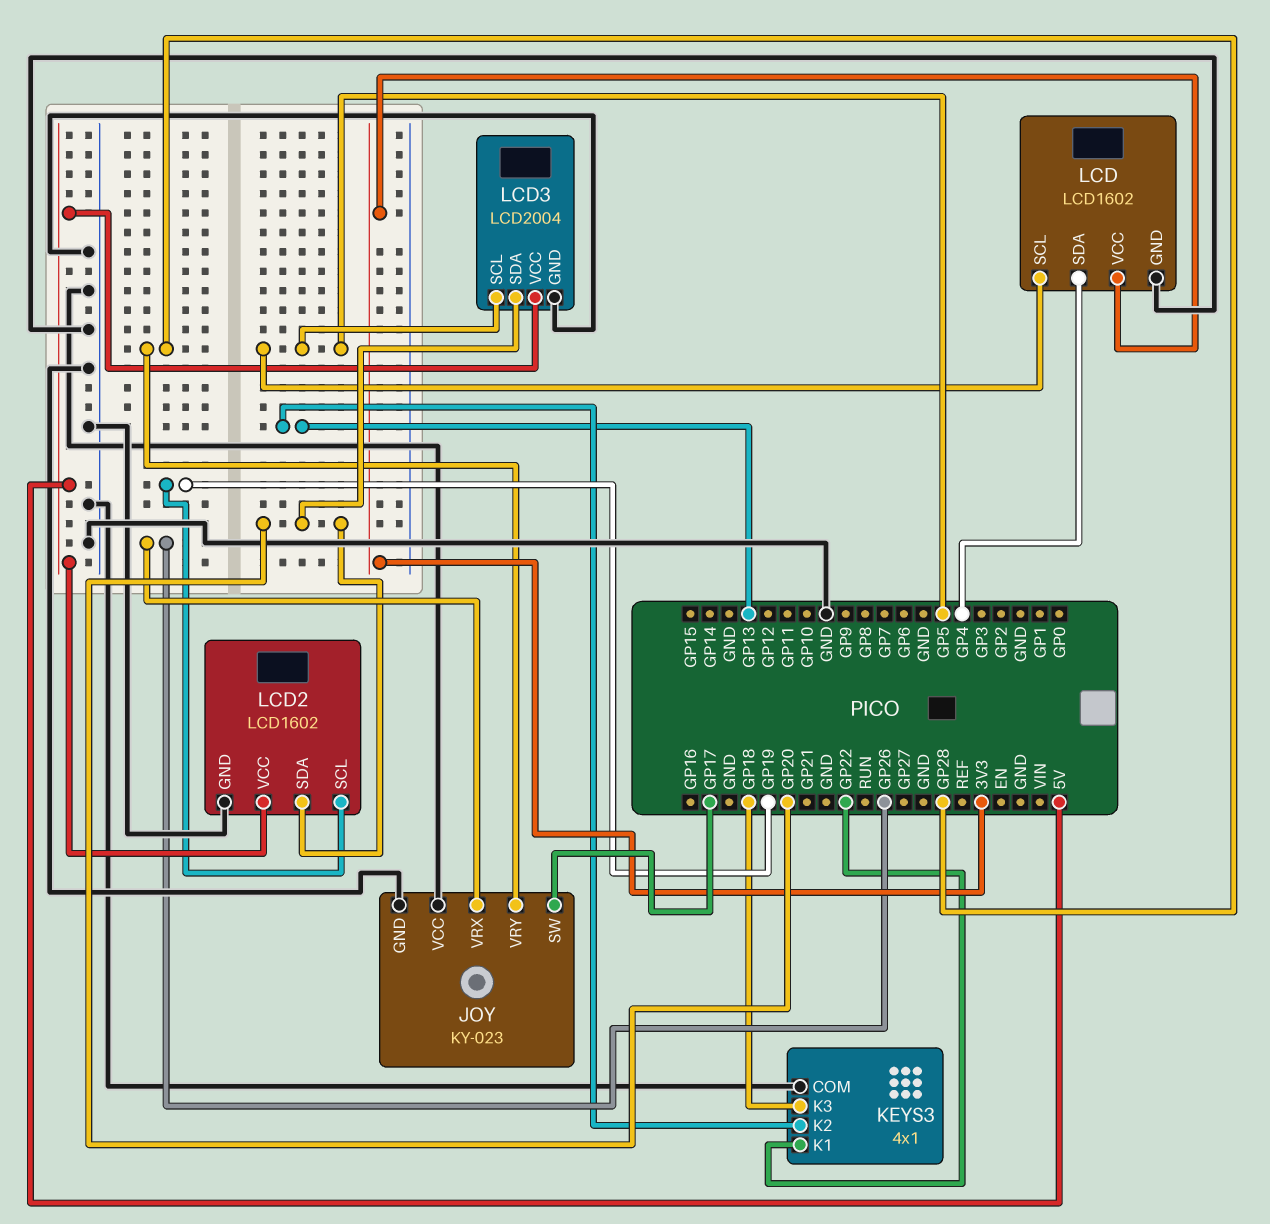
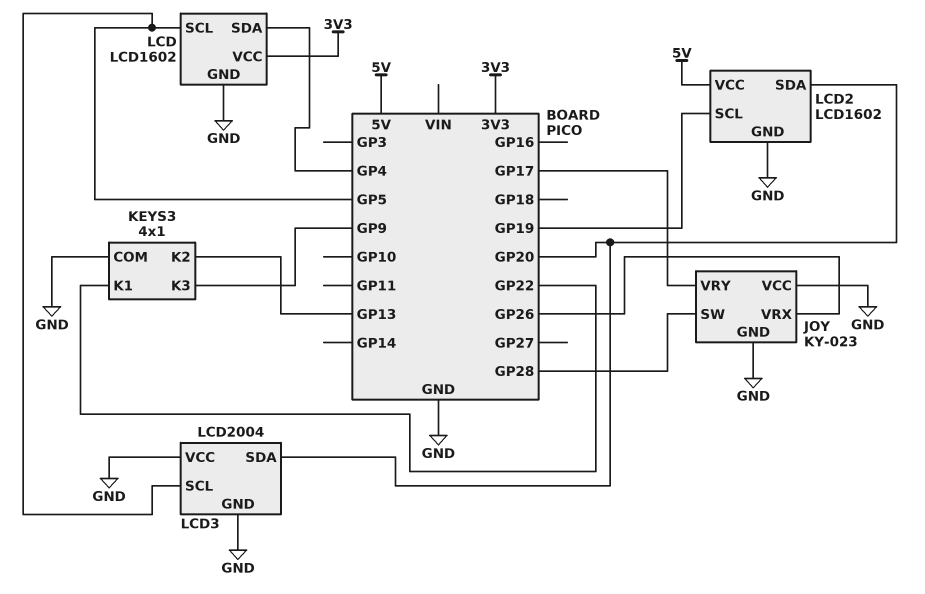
JOY pin SW: GP17 -> GP28
JOY pin VRY: GP28 -> GP17
KEYS3 pin K3: GP18 -> GP9
LCD3 pin VCC: 5V -> GND

